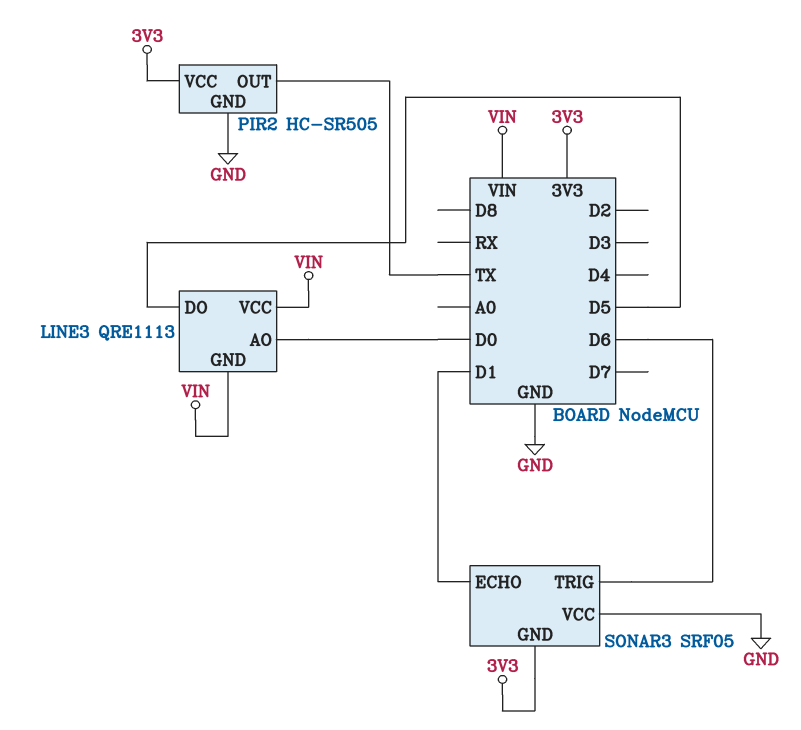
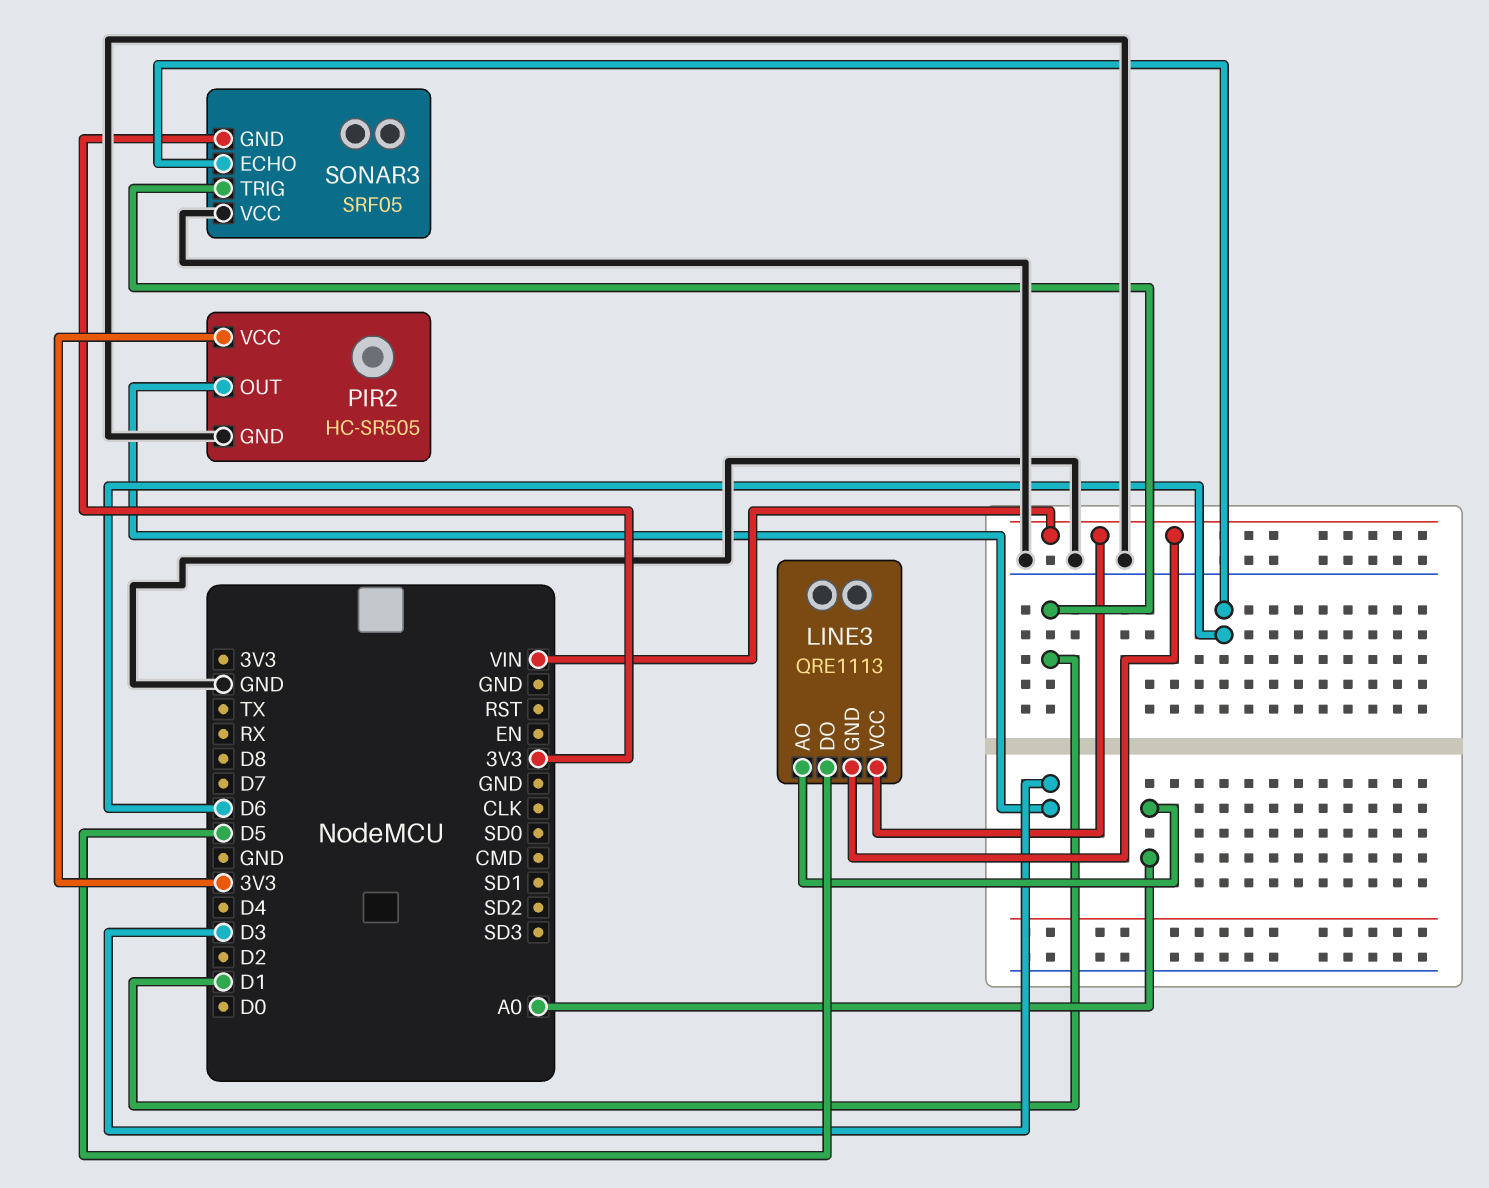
LINE3 pin AO: D0 -> A0
PIR2 pin OUT: TX -> D3
SONAR3 pin ECHO: D1 -> D6
SONAR3 pin TRIG: D6 -> D1

